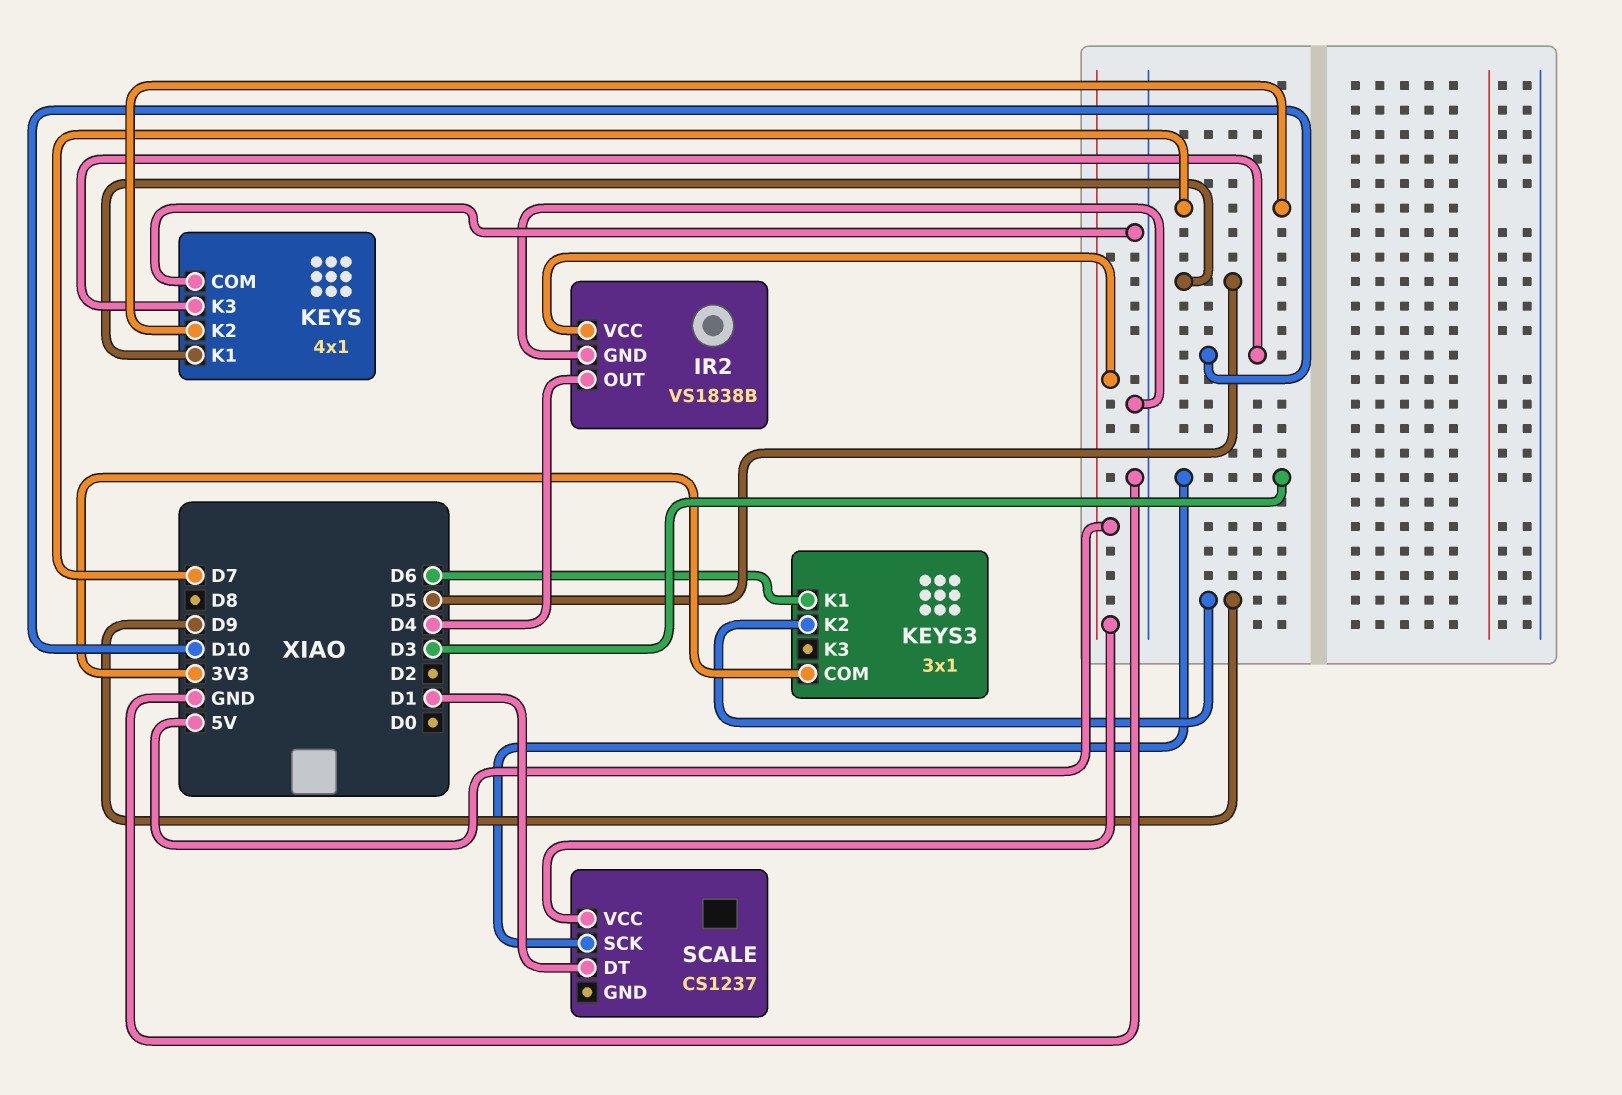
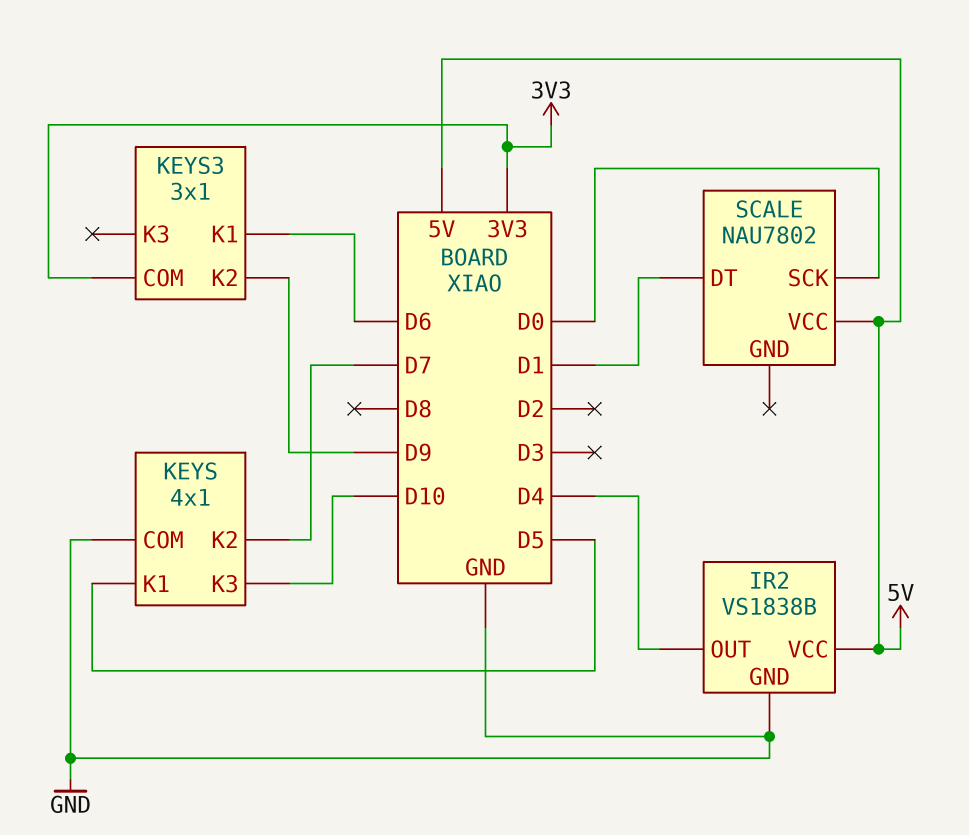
SCALE: CS1237 -> NAU7802
SCALE pin SCK: D3 -> D0

